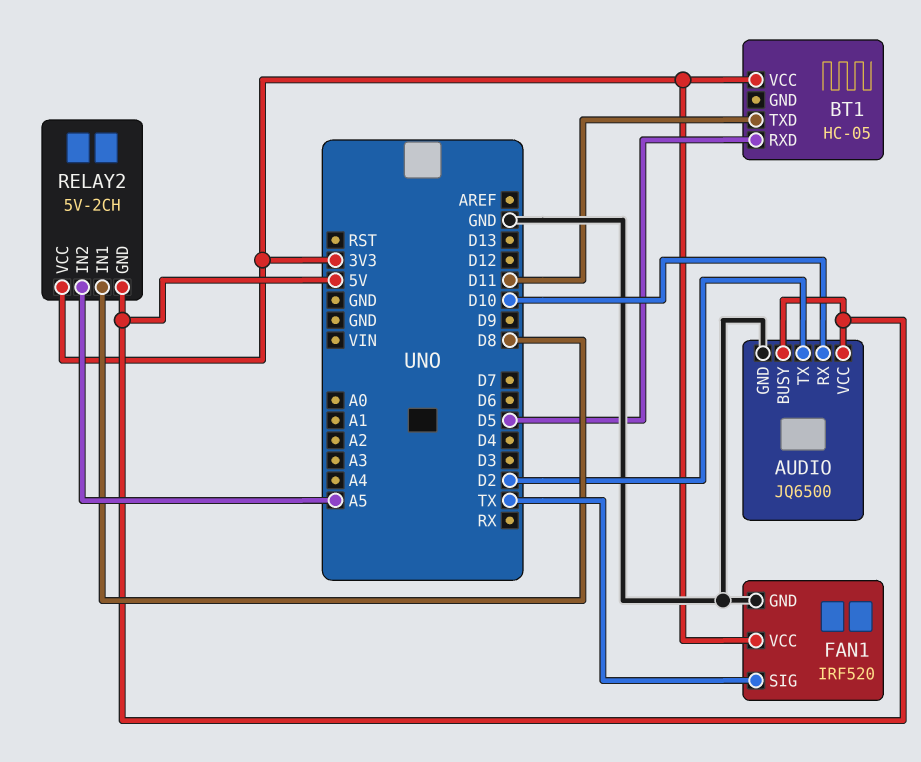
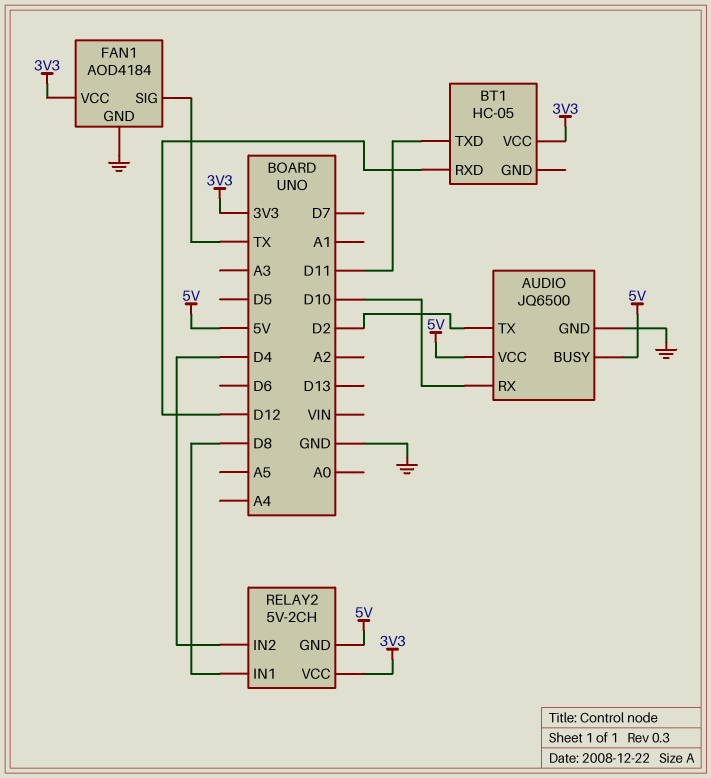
BT1 pin RXD: D5 -> D12
FAN1: IRF520 -> AOD4184
RELAY2 pin IN2: A5 -> D4

